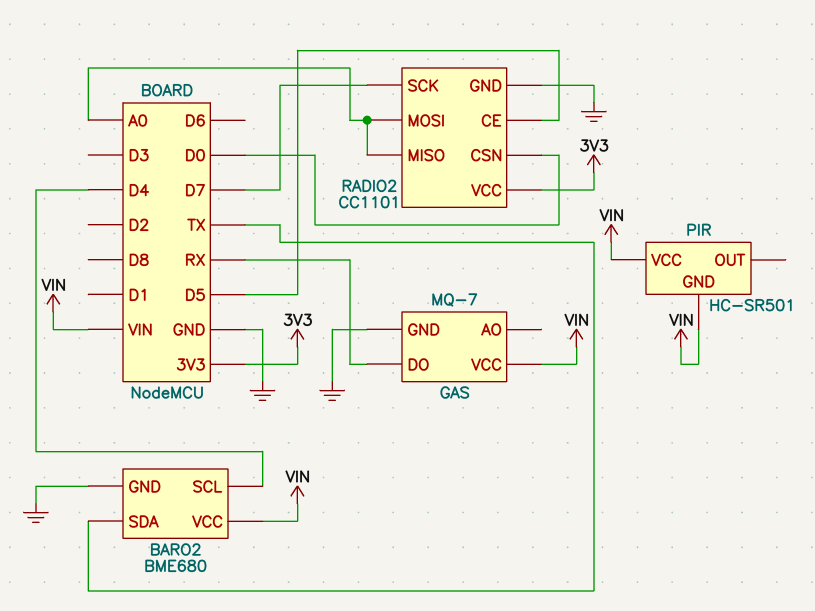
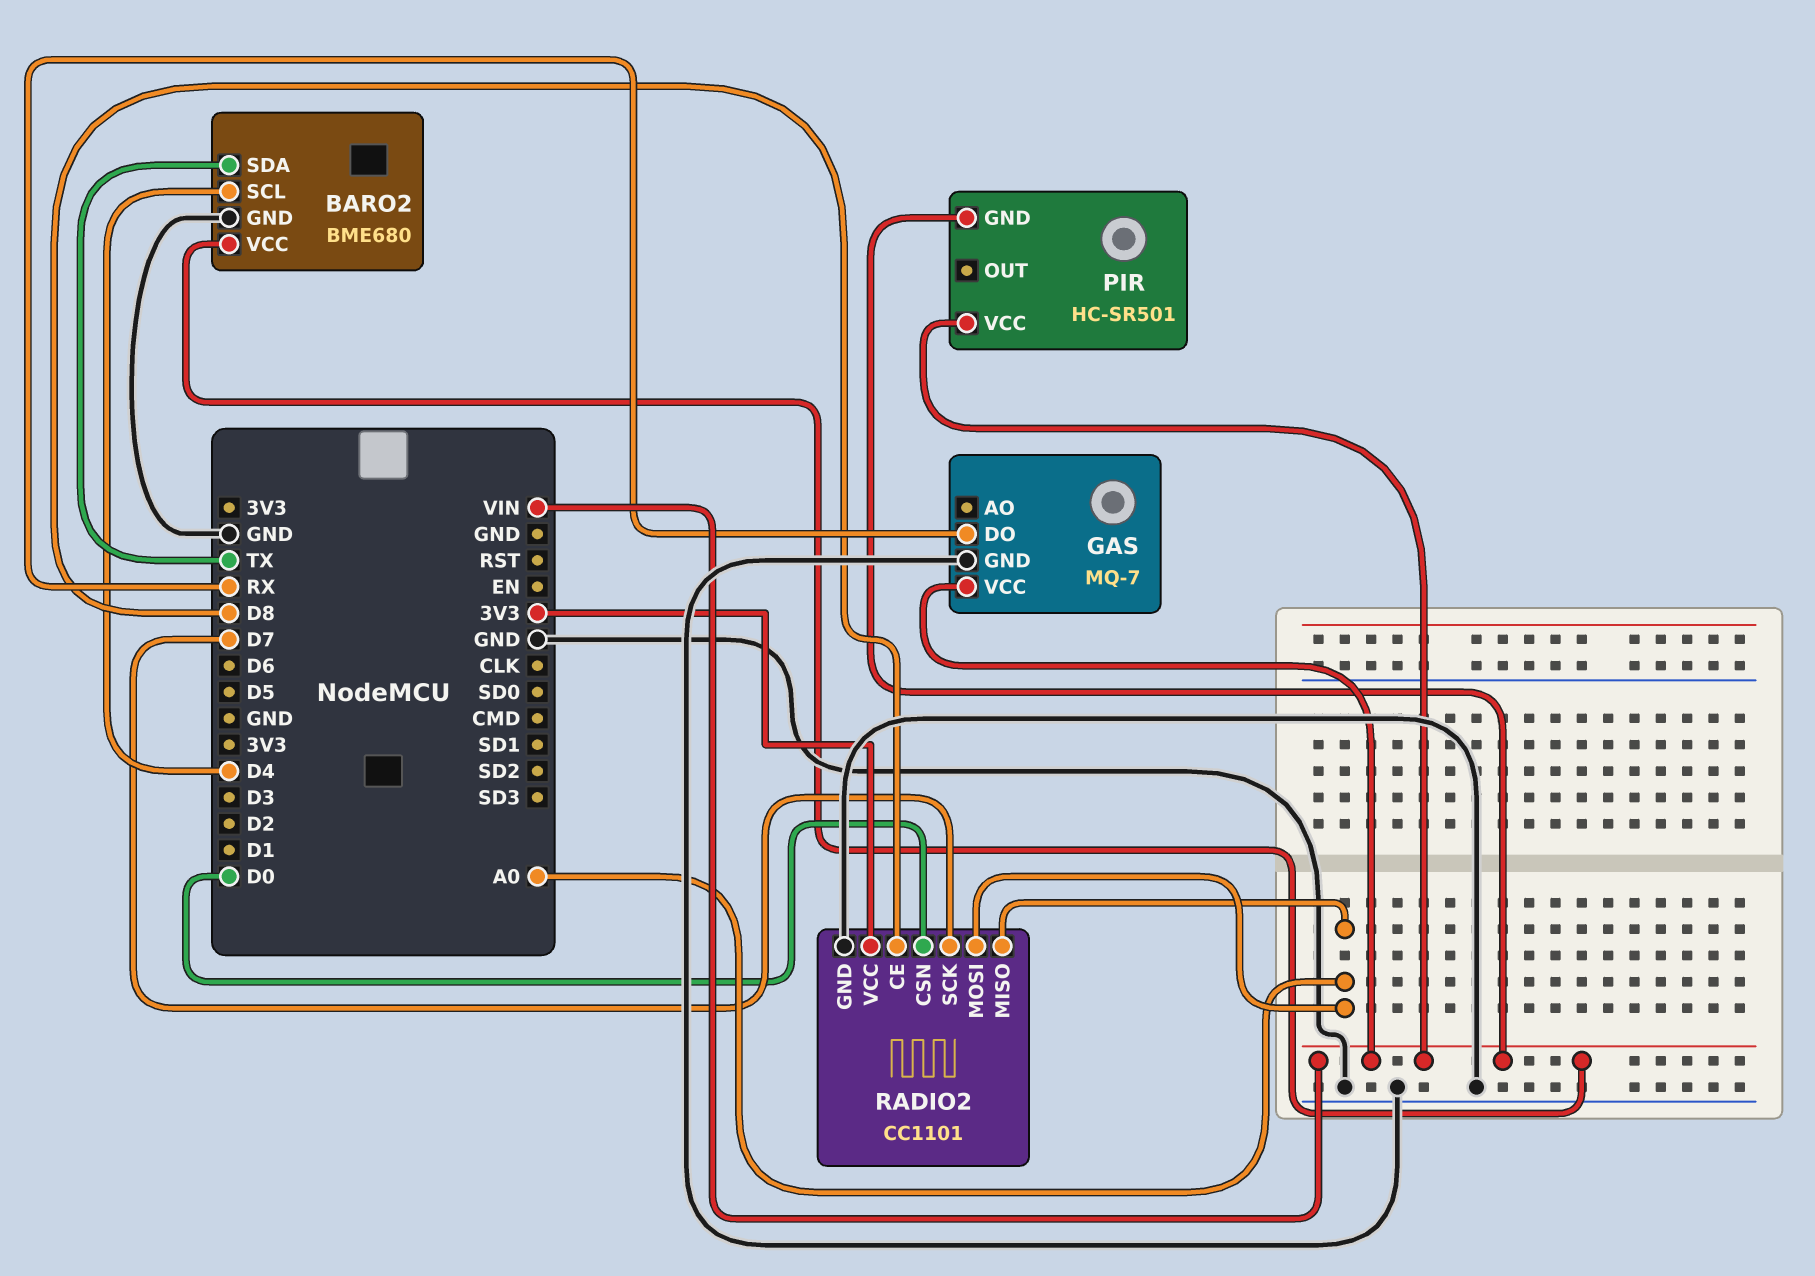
RADIO2 pin CE: D5 -> D8

